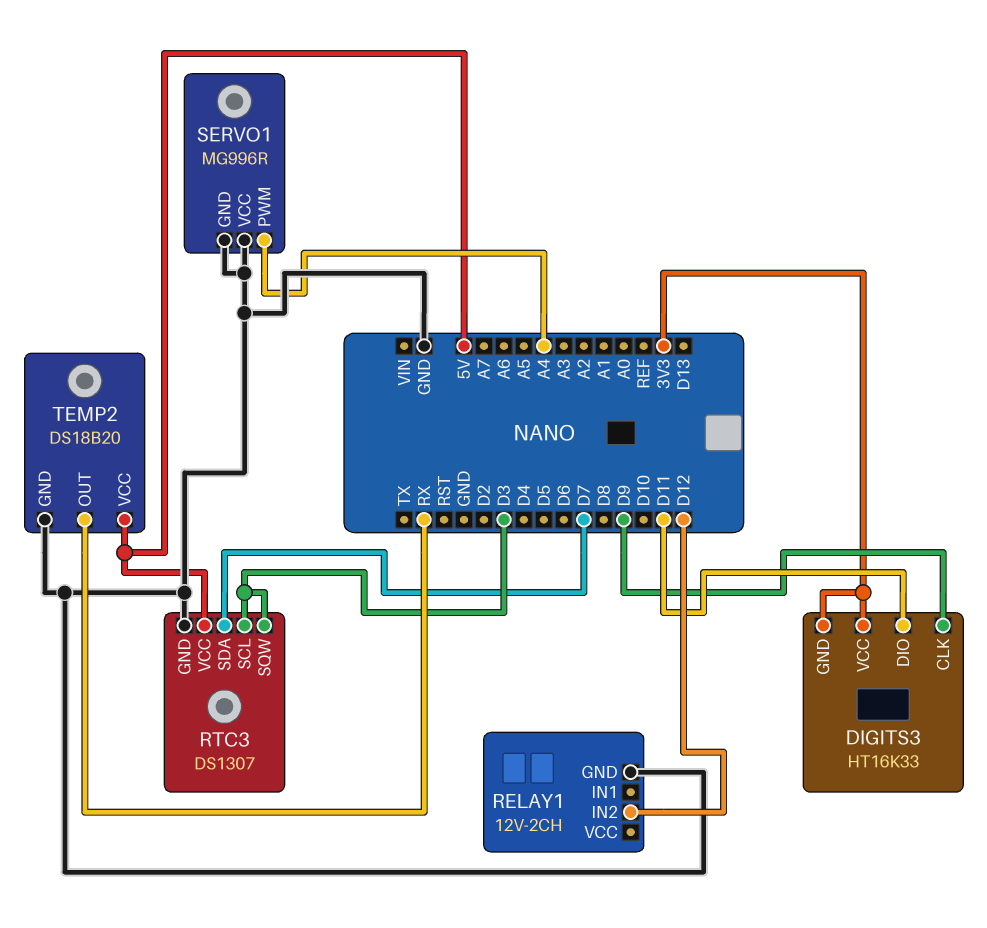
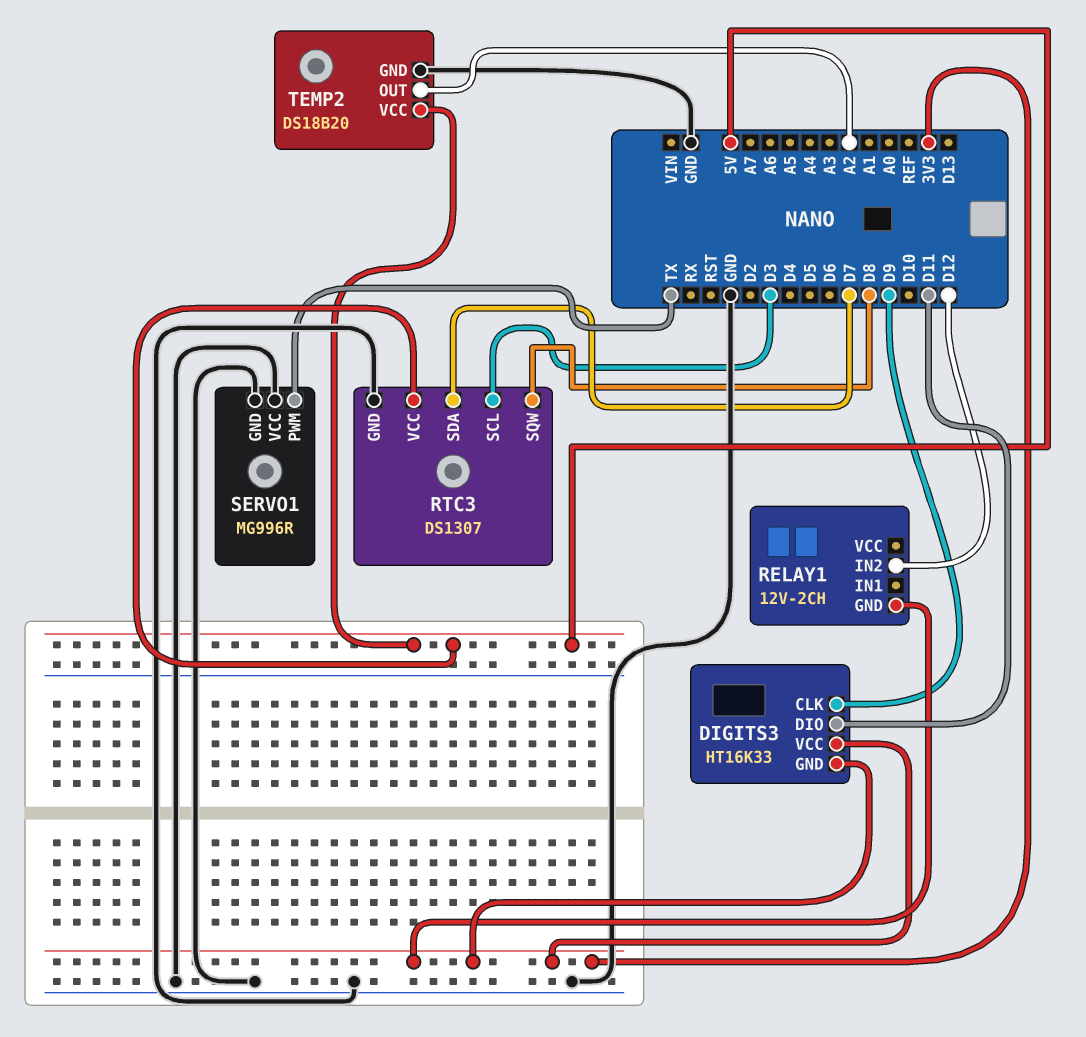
RELAY1 pin GND: GND -> 3V3
RTC3 pin SQW: D3 -> D8
SERVO1 pin PWM: A4 -> TX
TEMP2 pin OUT: RX -> A2

